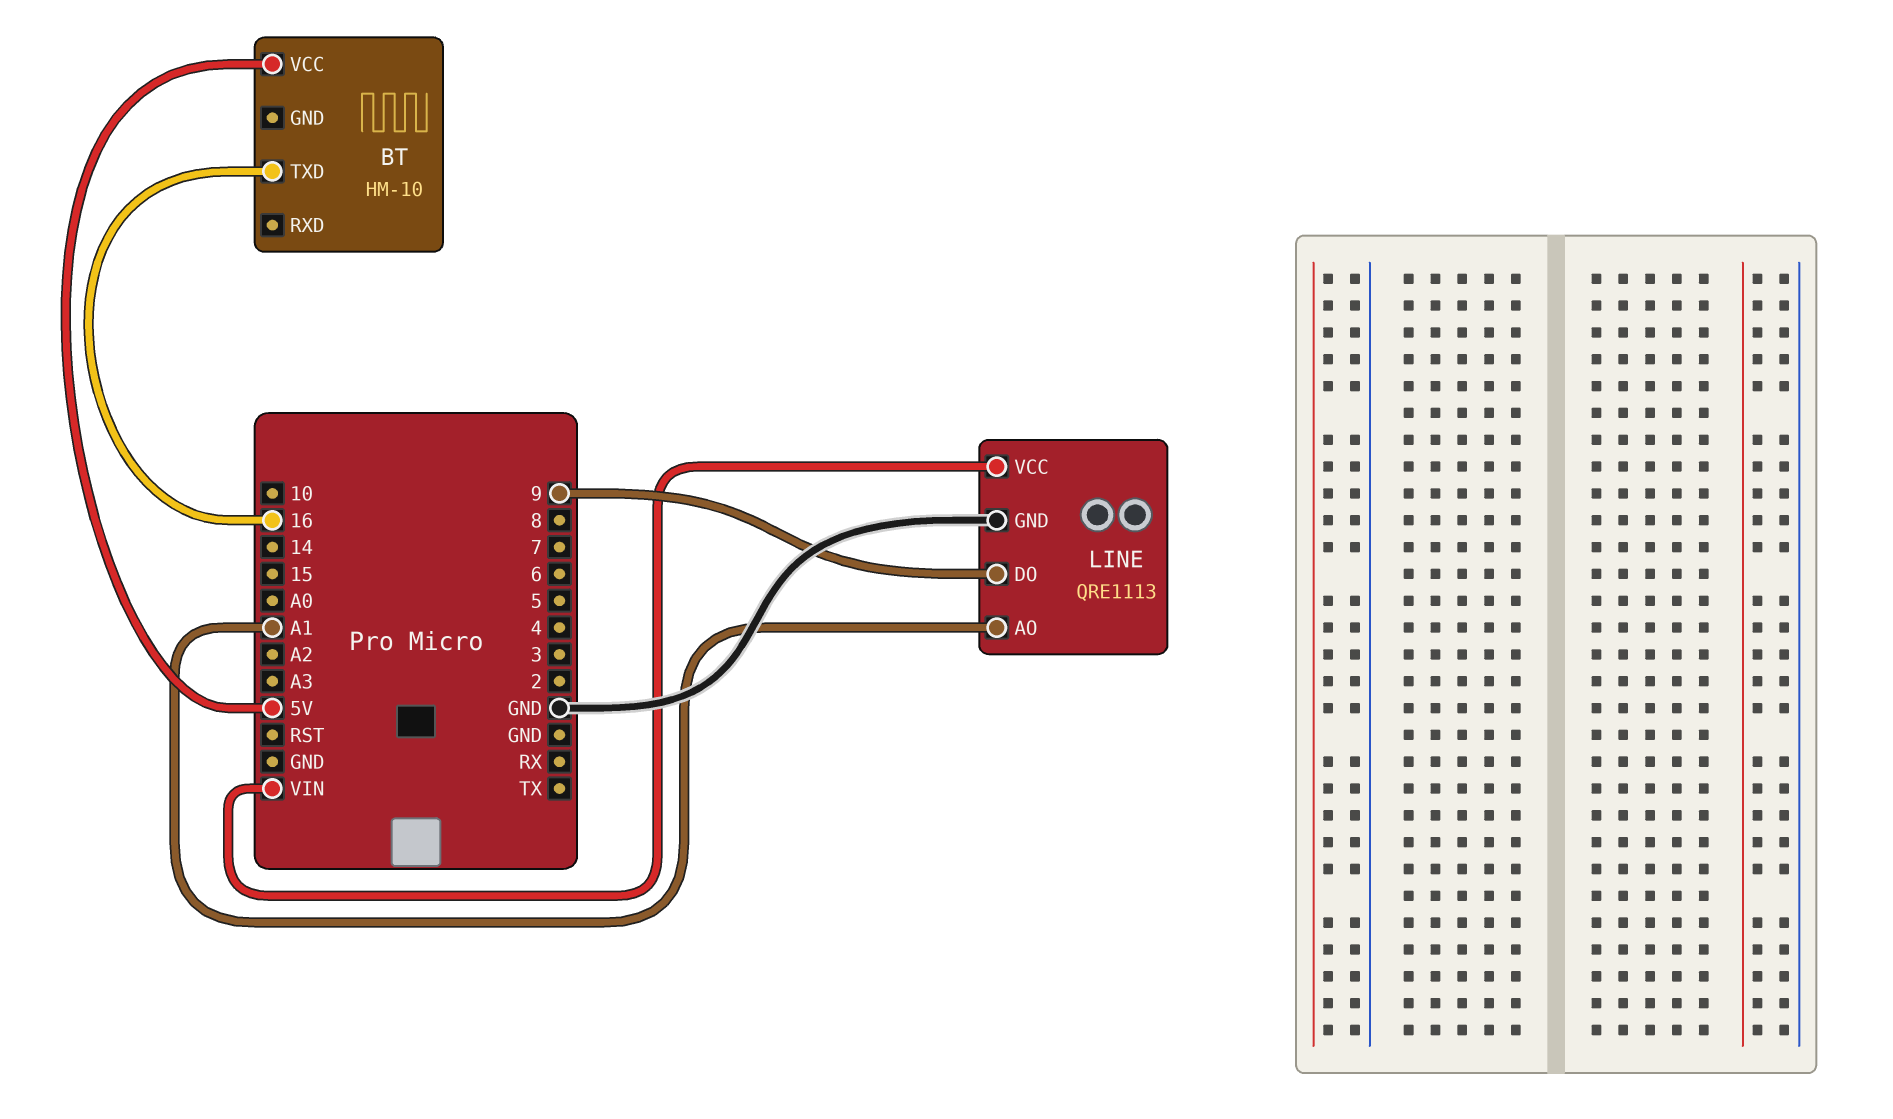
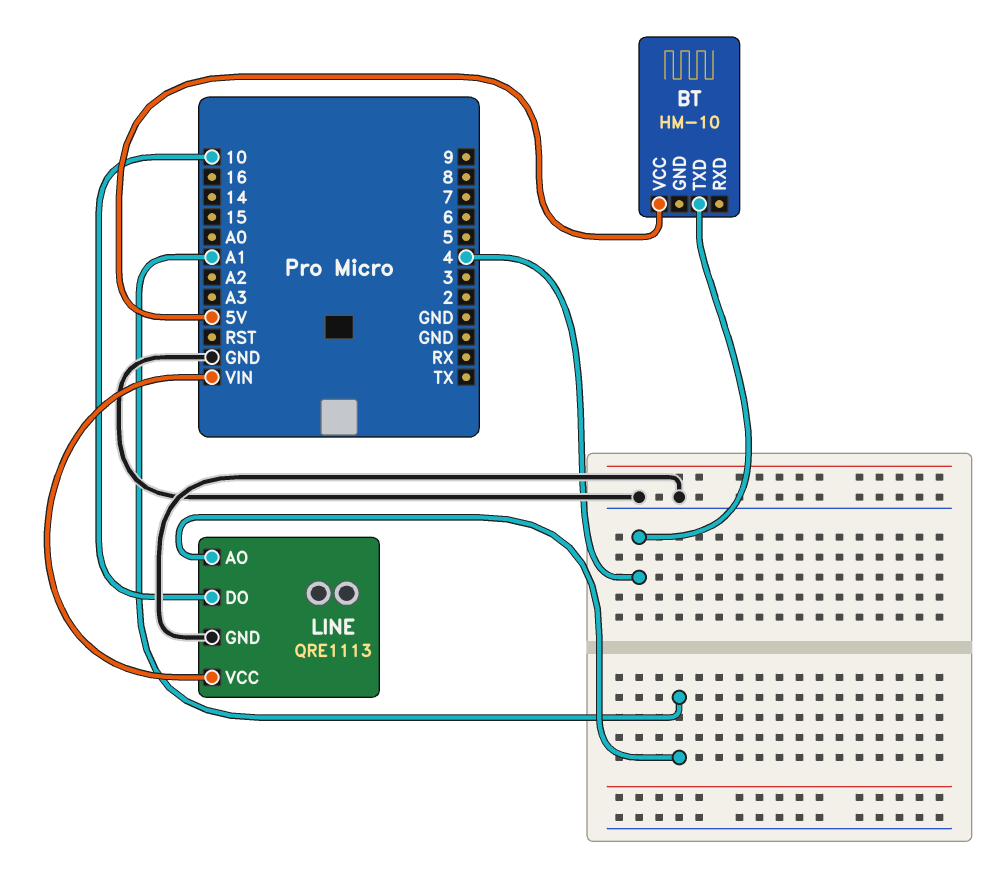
BT pin TXD: 16 -> 4
LINE pin DO: 9 -> 10

